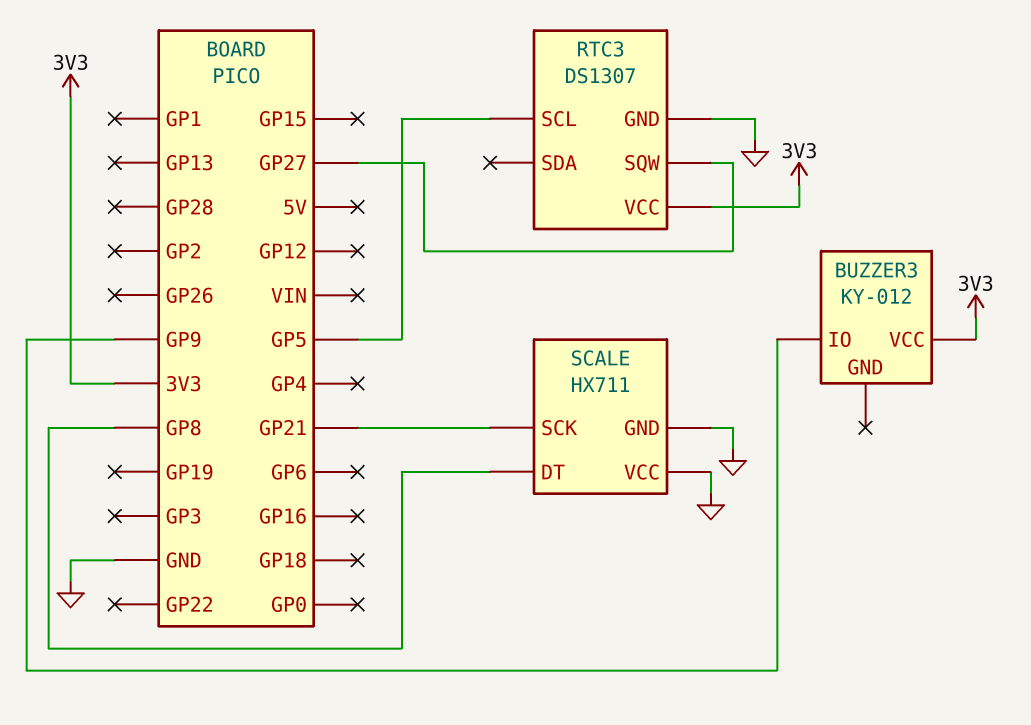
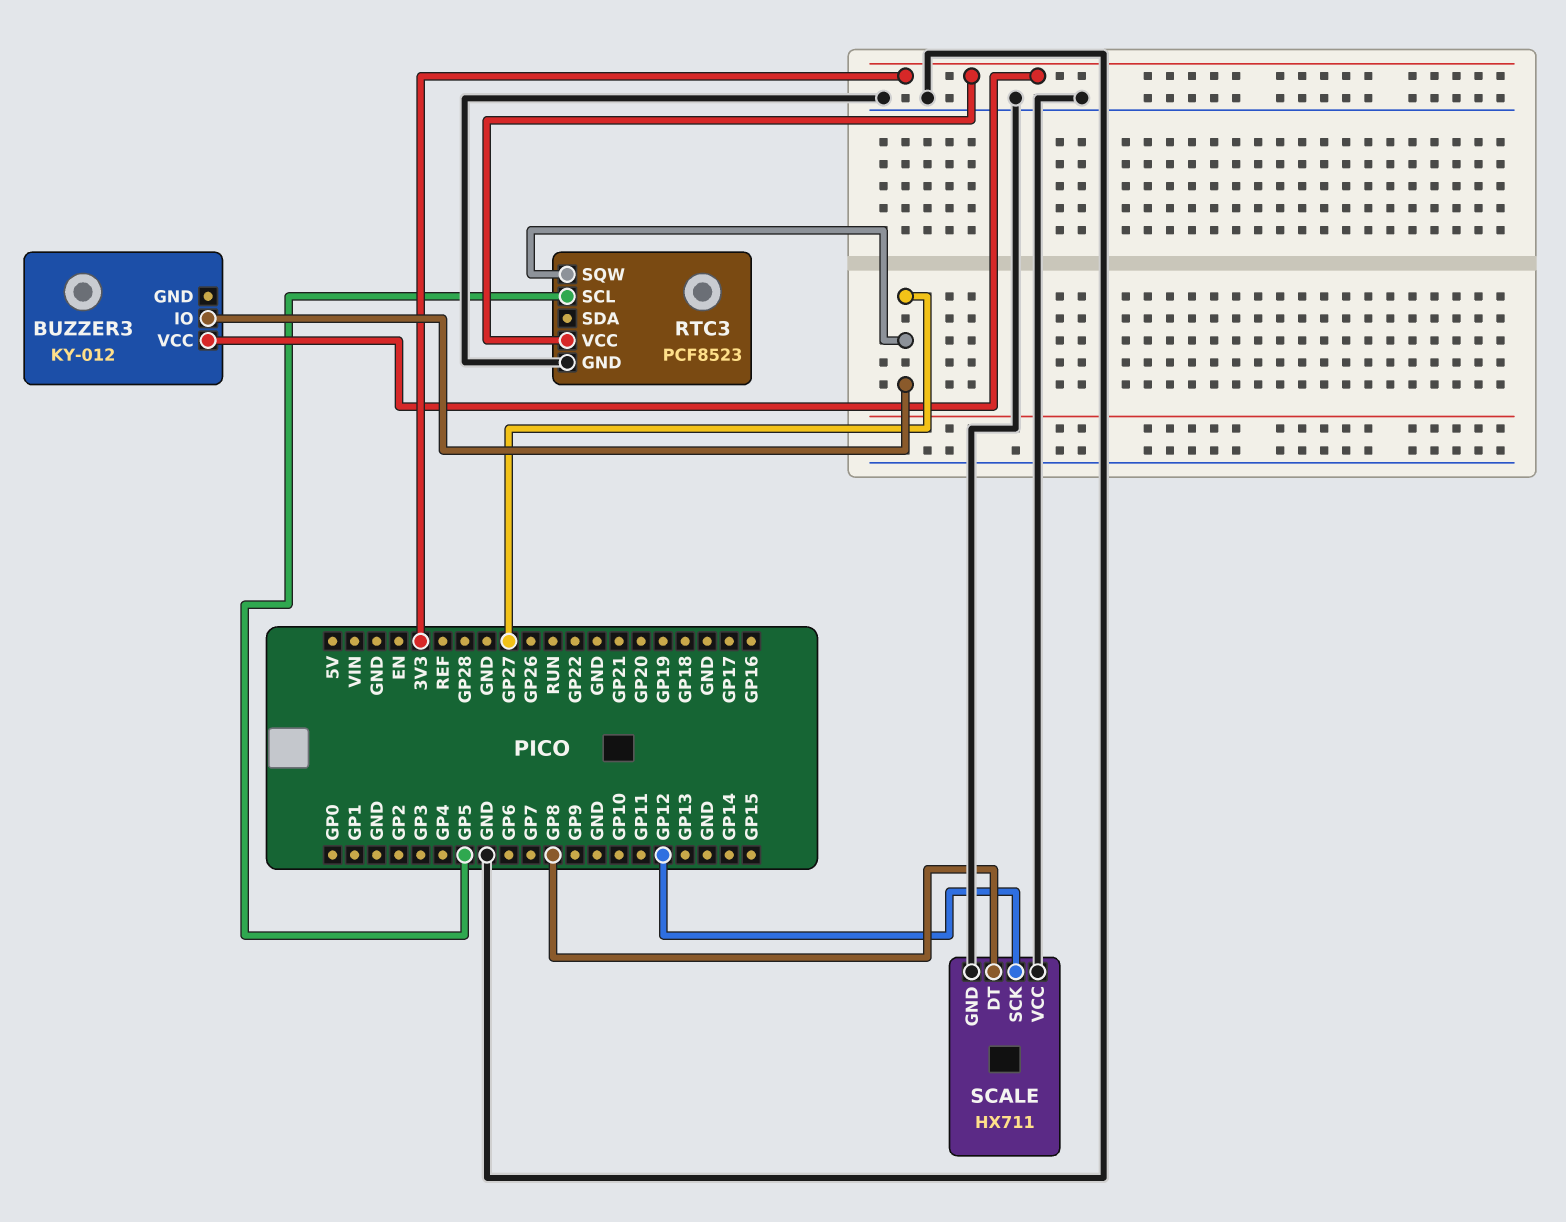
BUZZER3 pin IO: GP9 -> GP27
RTC3: DS1307 -> PCF8523
SCALE pin SCK: GP21 -> GP12

